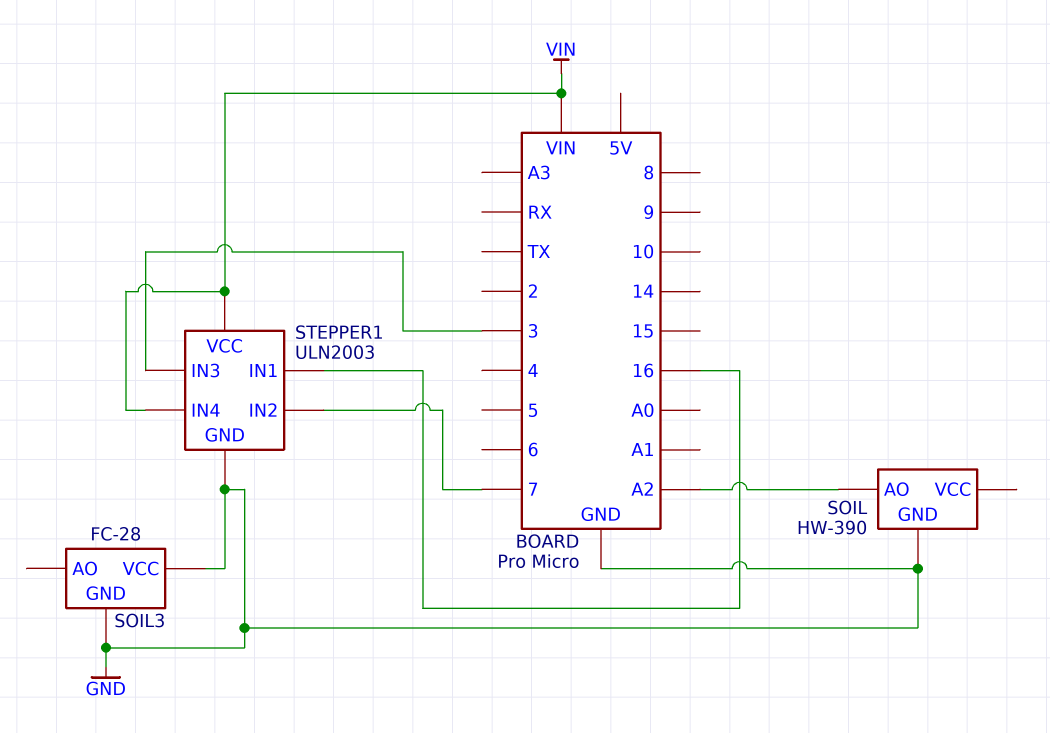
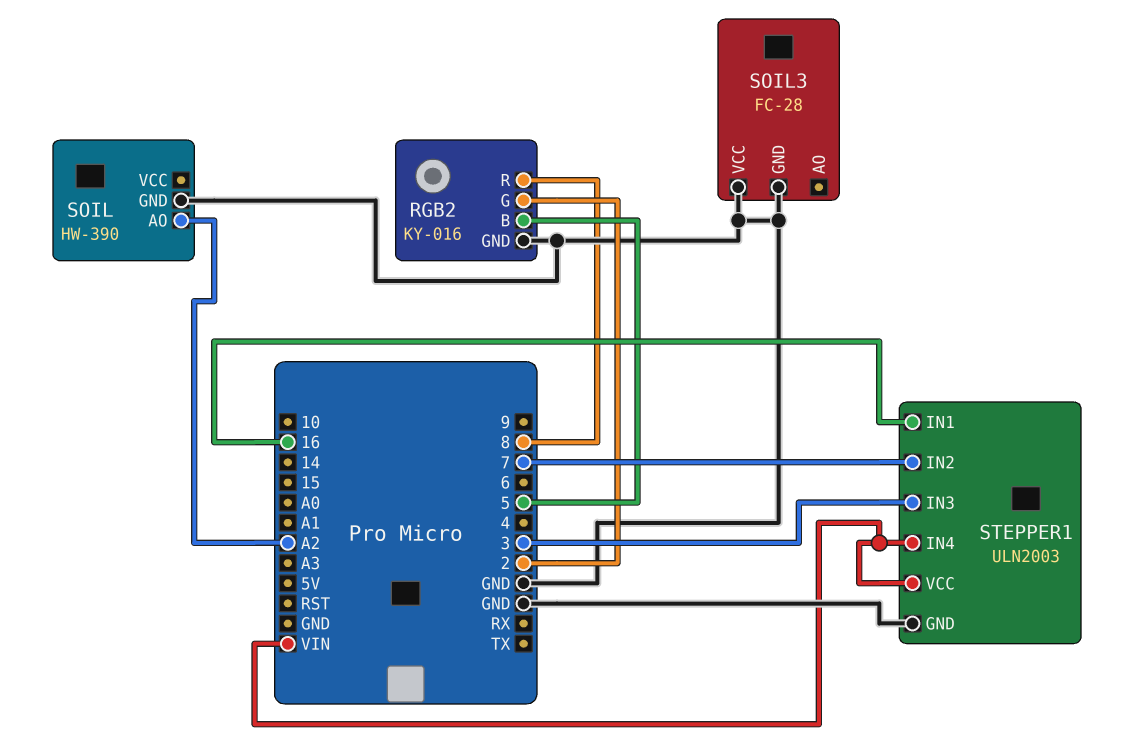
RGB2: none -> KY-016
RGB2 pin B: none -> 5
RGB2 pin G: none -> 2
RGB2 pin GND: none -> GND
RGB2 pin R: none -> 8

